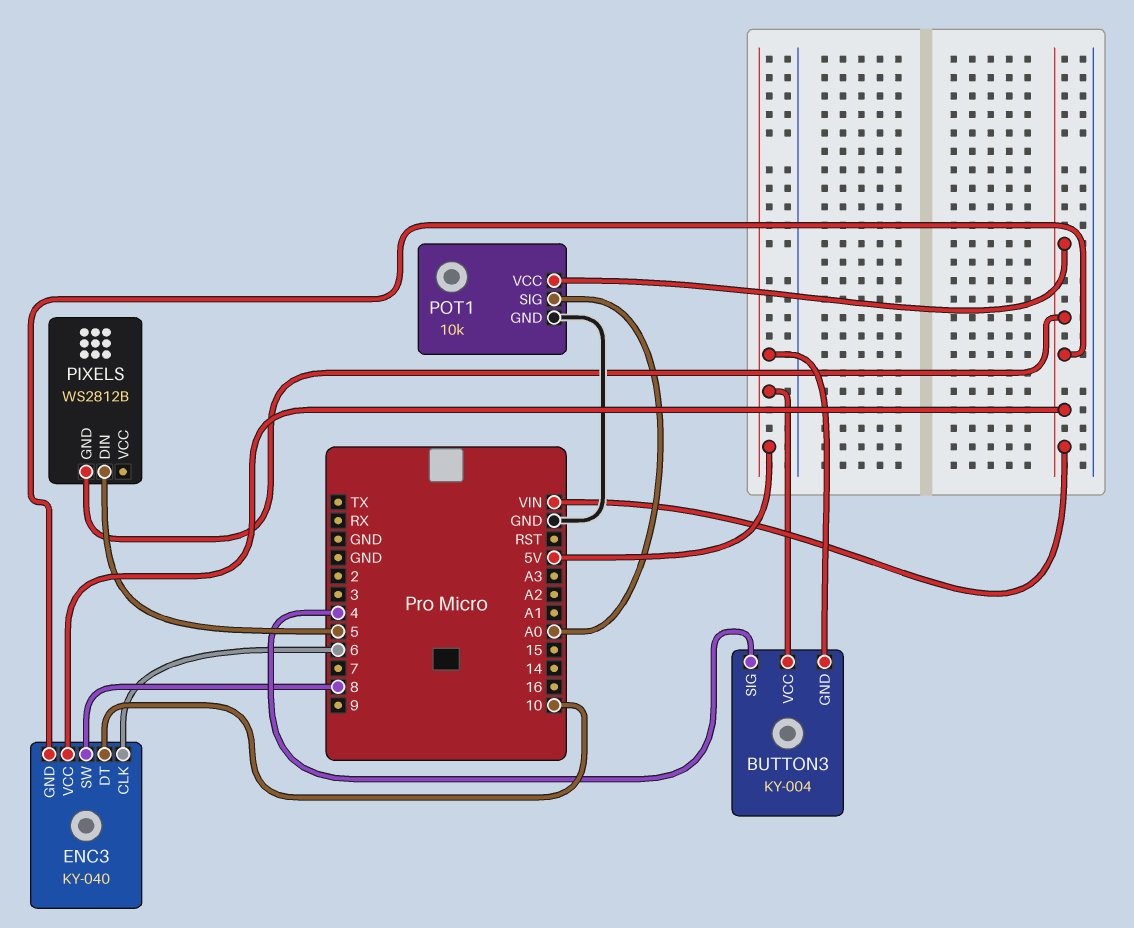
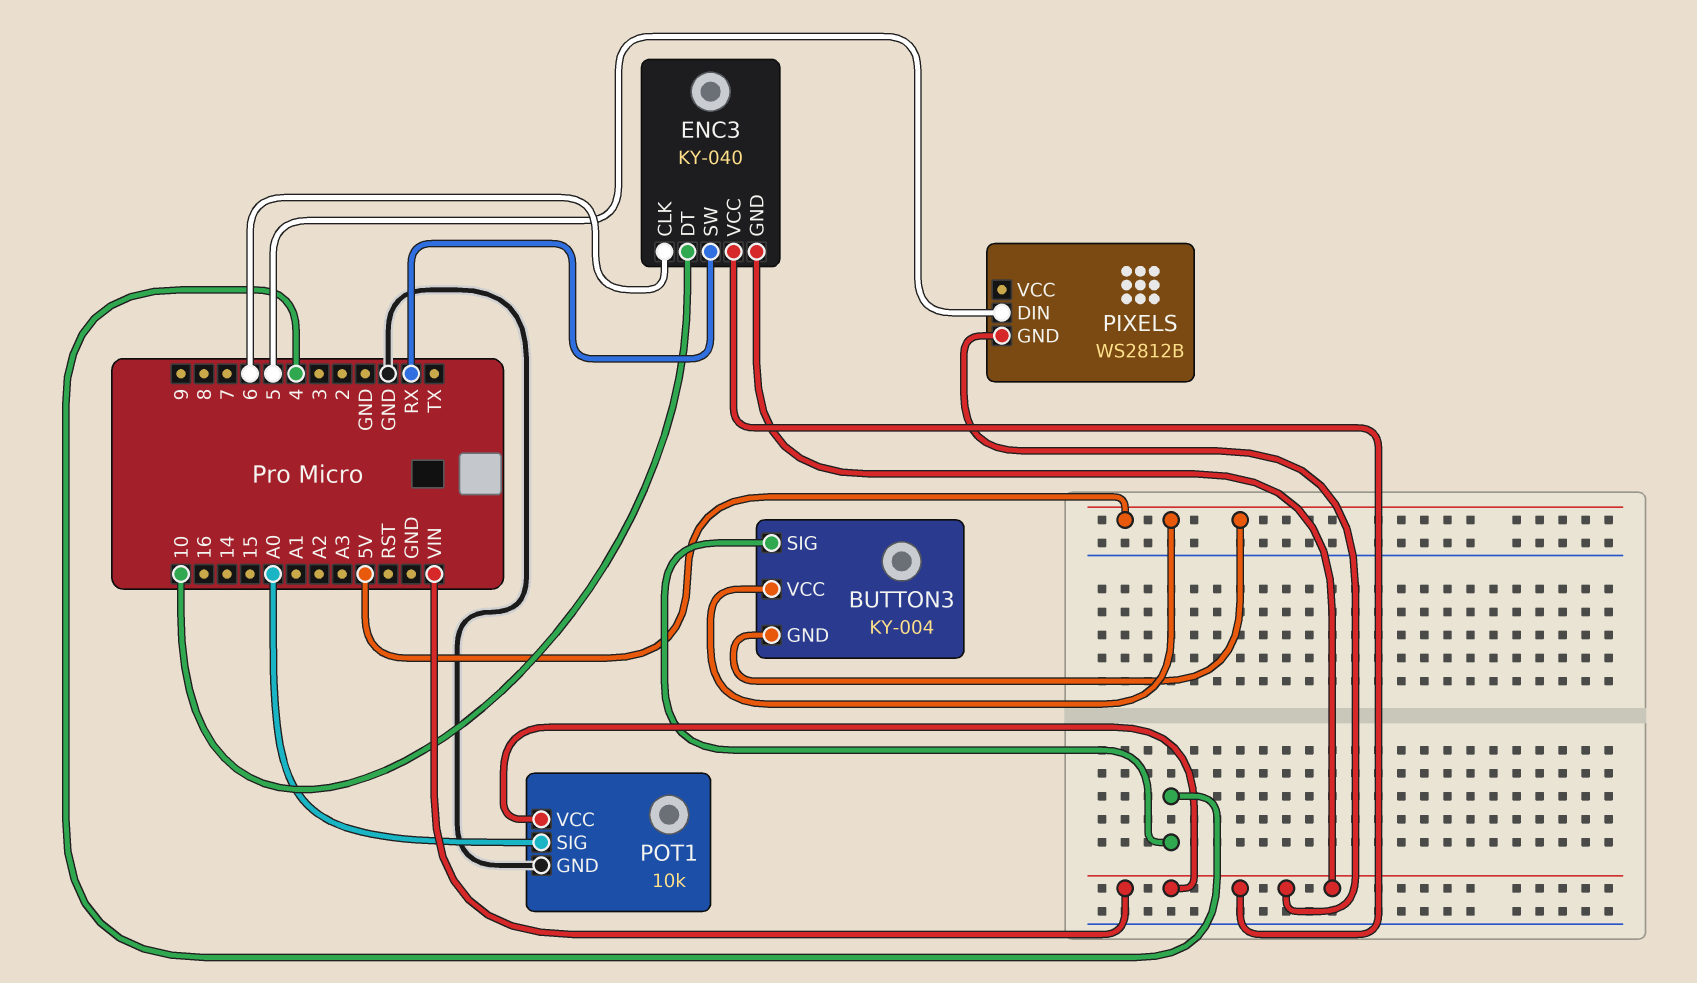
ENC3 pin SW: 8 -> RX

